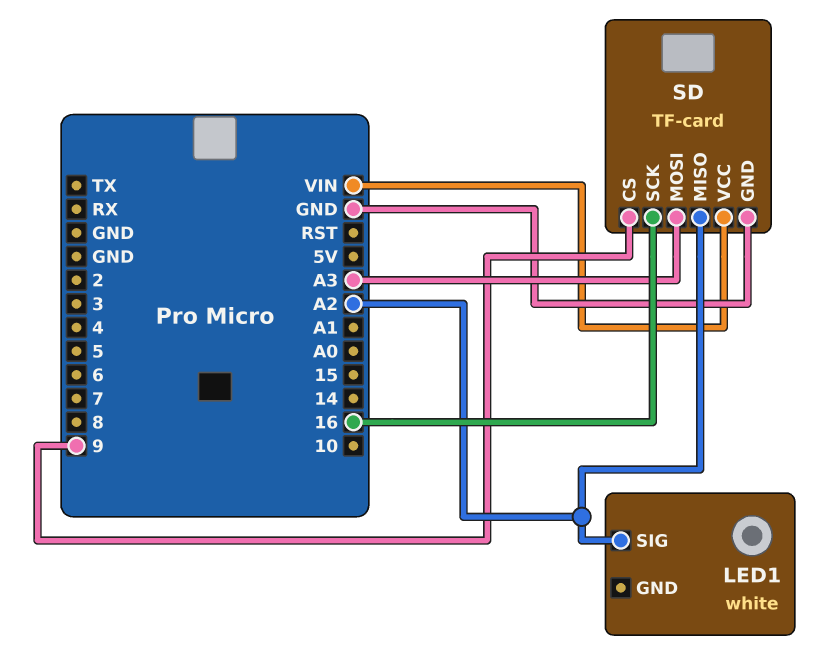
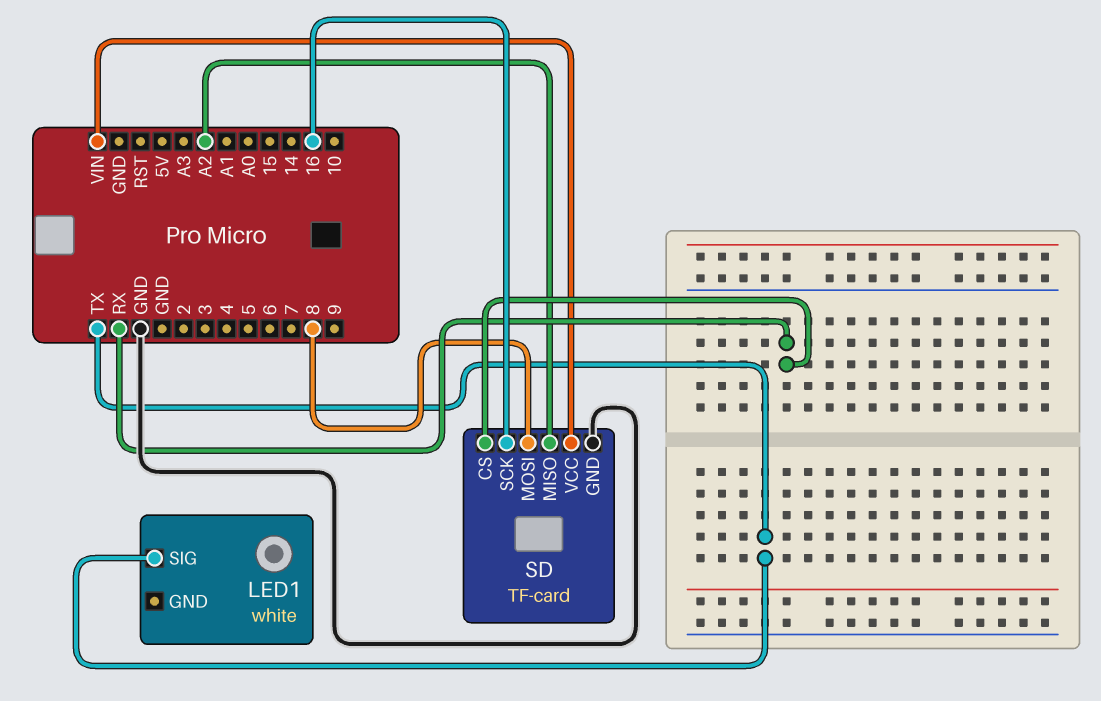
LED1 pin SIG: A2 -> TX
SD pin CS: 9 -> RX
SD pin MOSI: A3 -> 8

